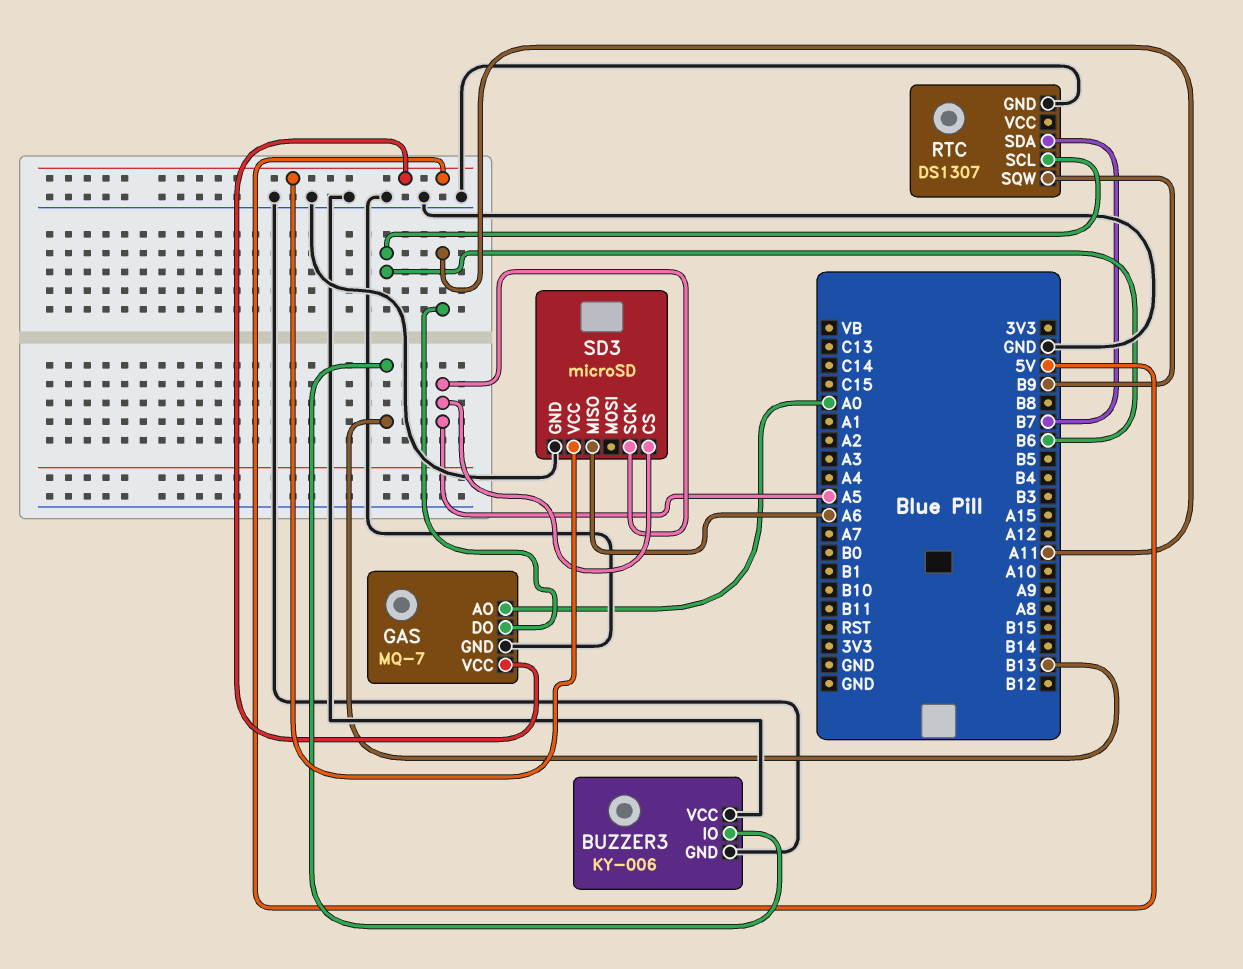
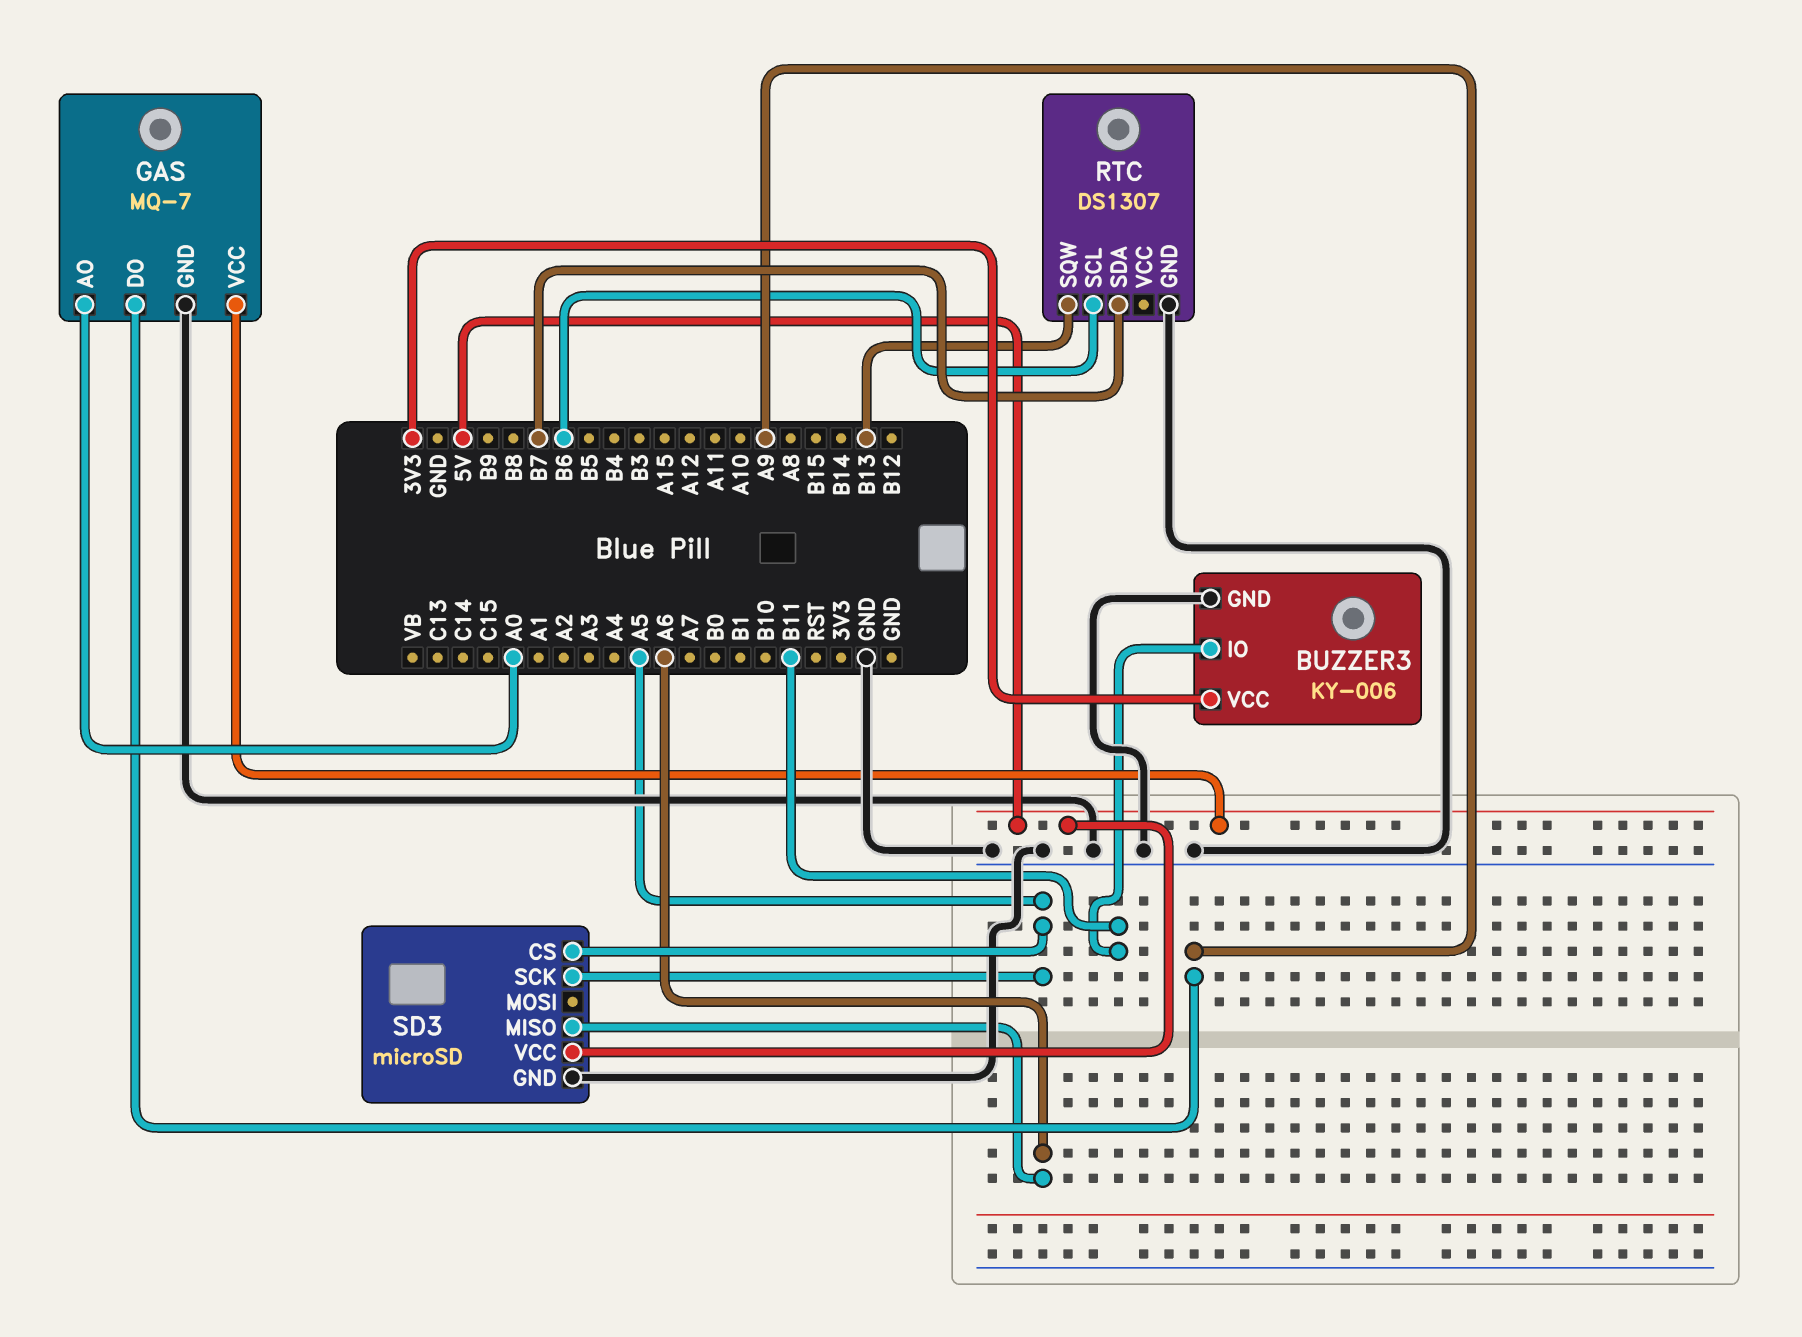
BUZZER3 pin IO: B13 -> B11
BUZZER3 pin VCC: GND -> 3V3
GAS pin DO: A11 -> A9
RTC pin SQW: B9 -> B13

